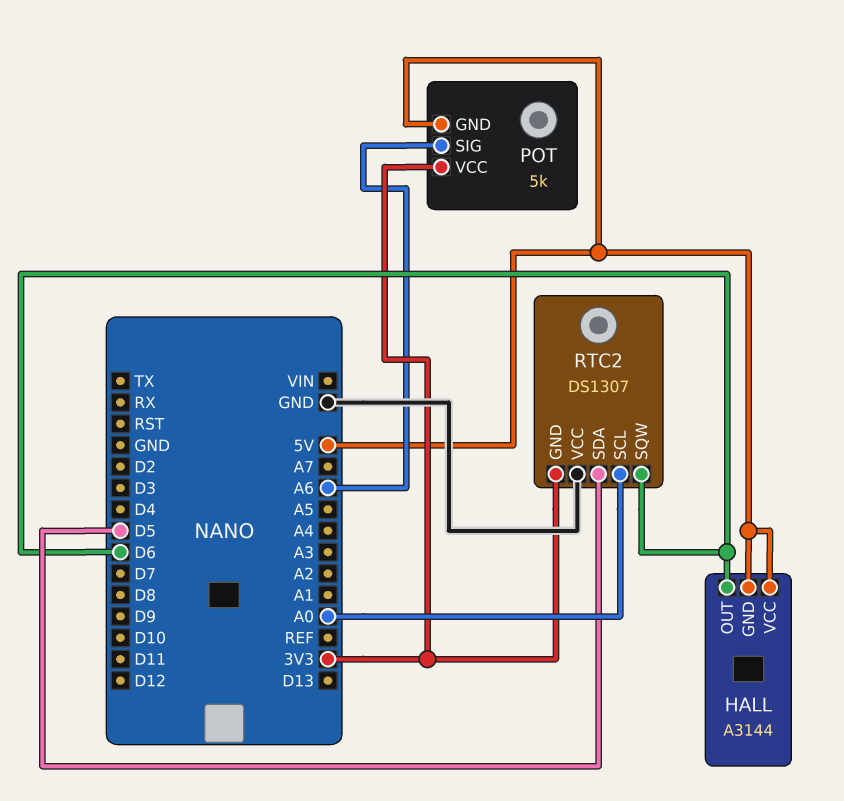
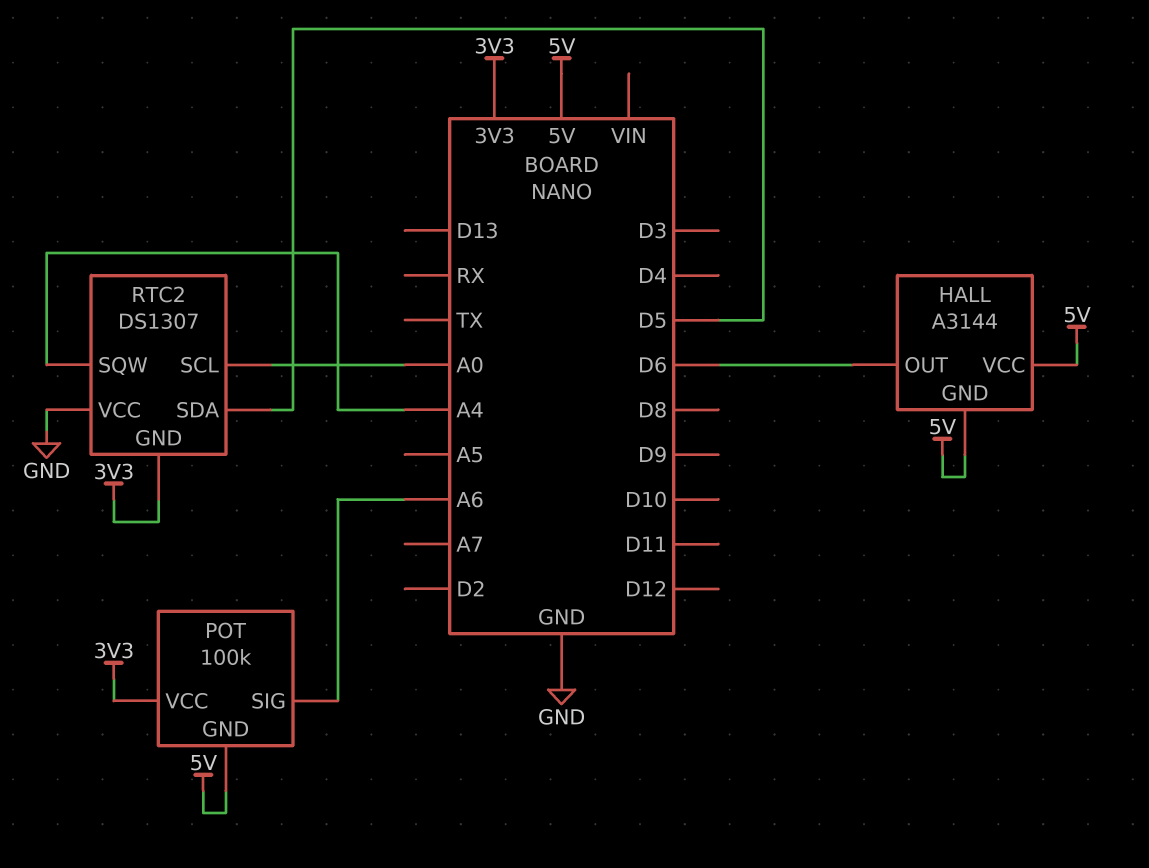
POT: 5k -> 100k
RTC2 pin SQW: D6 -> A4

